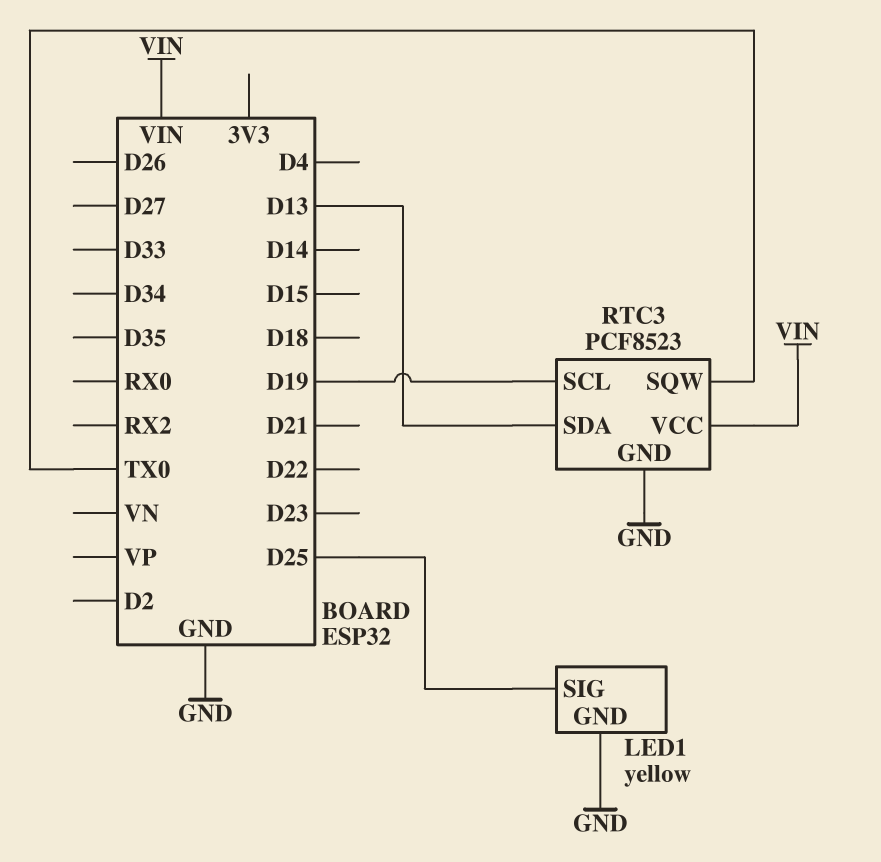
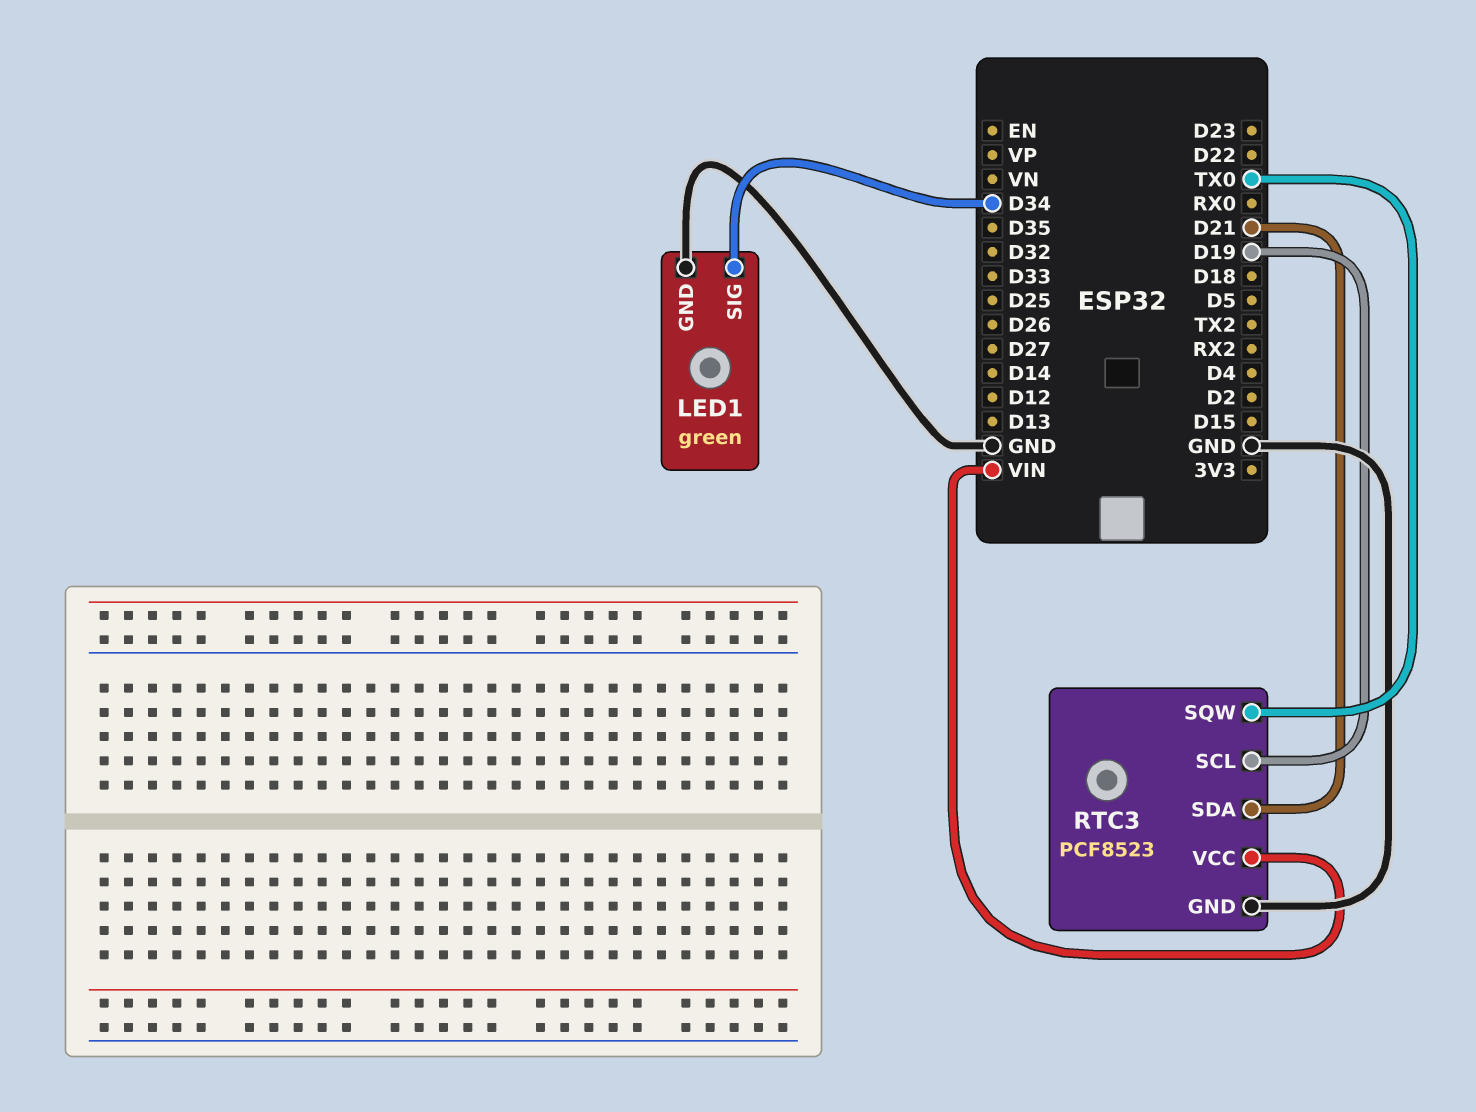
LED1: yellow -> green
LED1 pin SIG: D25 -> D34
RTC3 pin SDA: D13 -> D21

